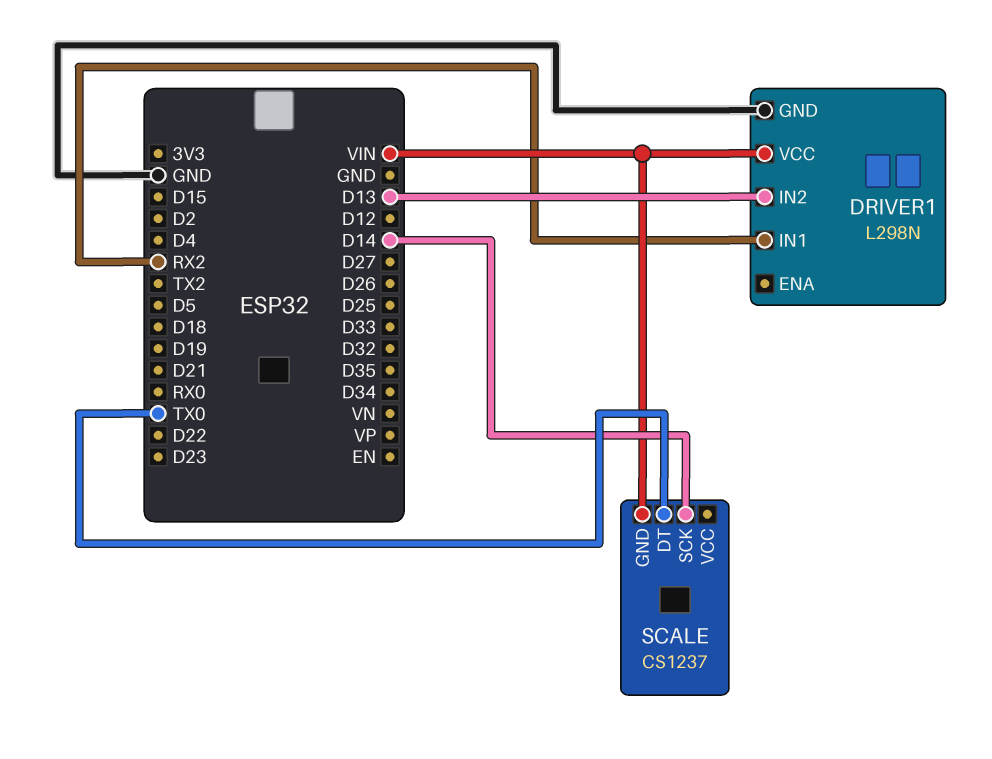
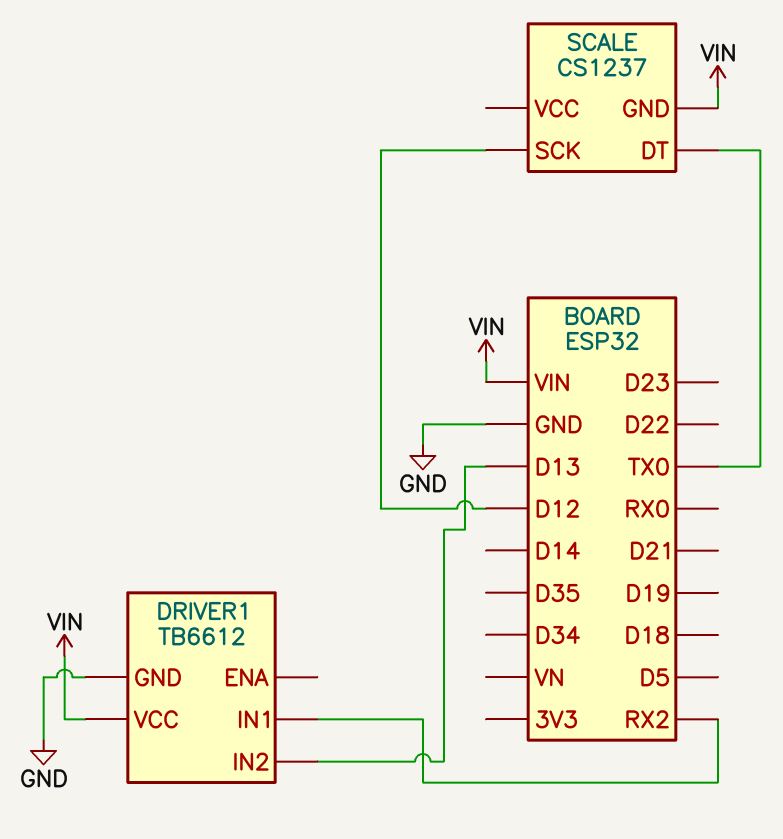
DRIVER1: L298N -> TB6612
SCALE pin SCK: D14 -> D12

